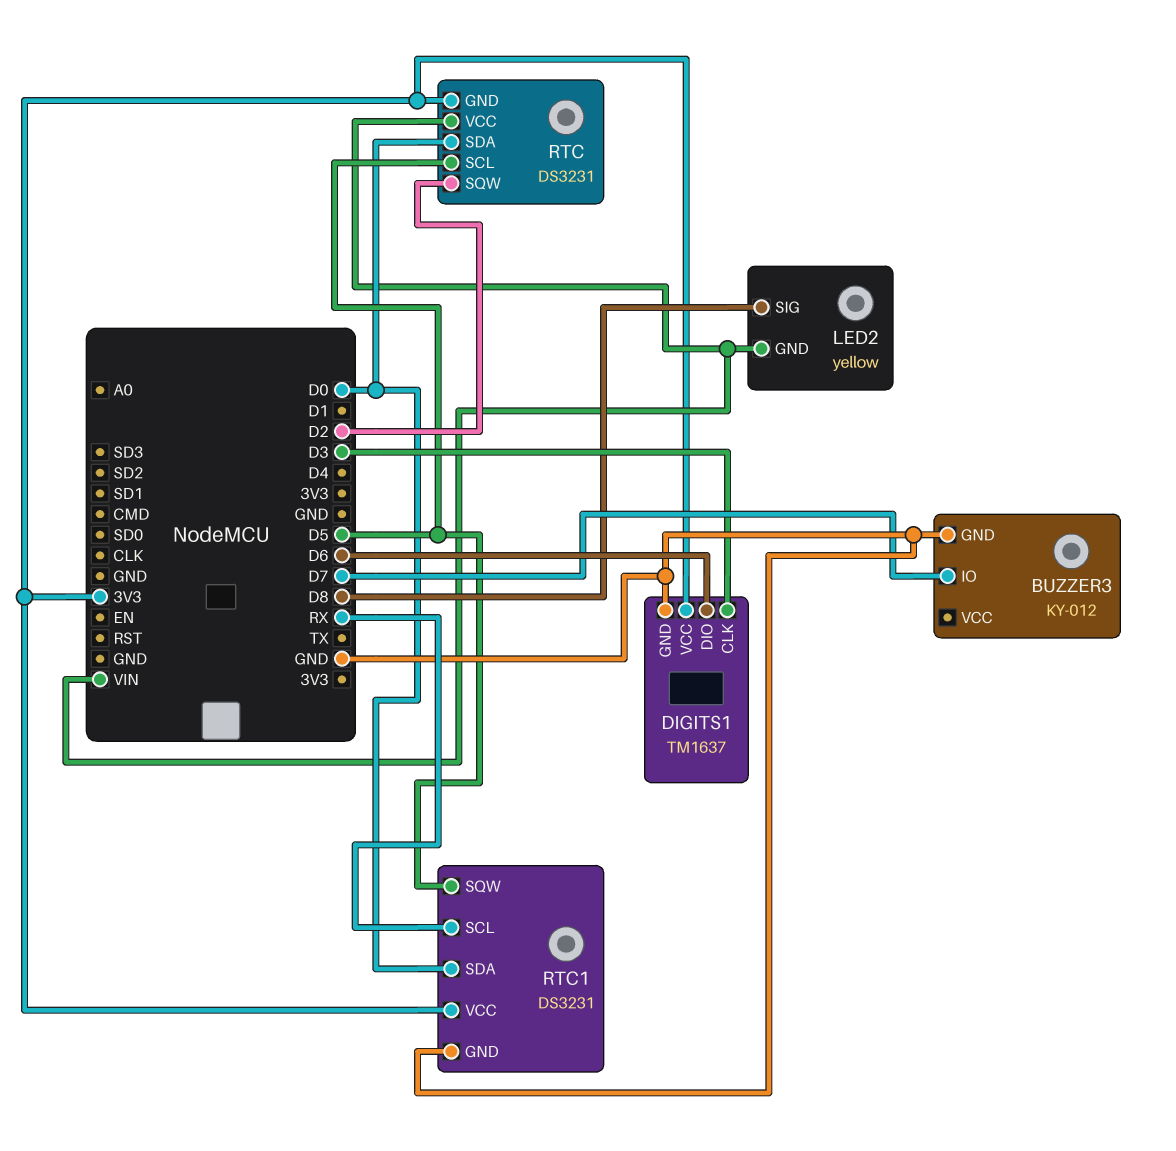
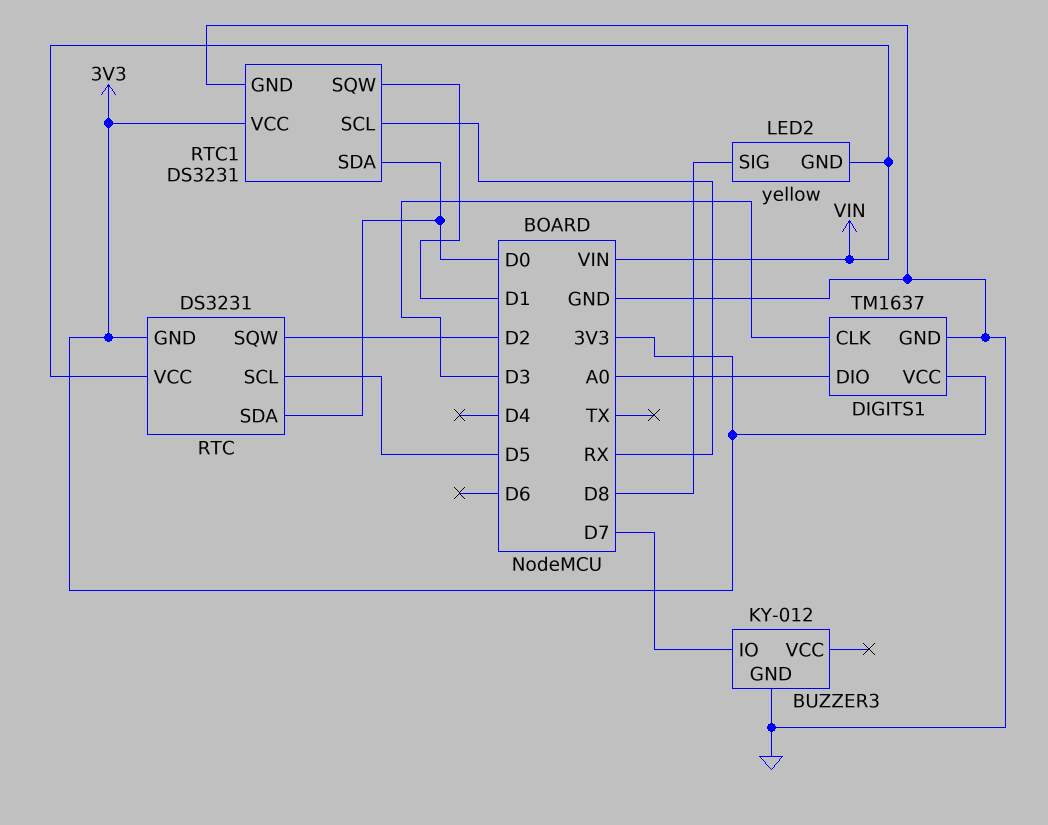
DIGITS1 pin DIO: D6 -> A0
RTC1 pin SQW: D5 -> D1

